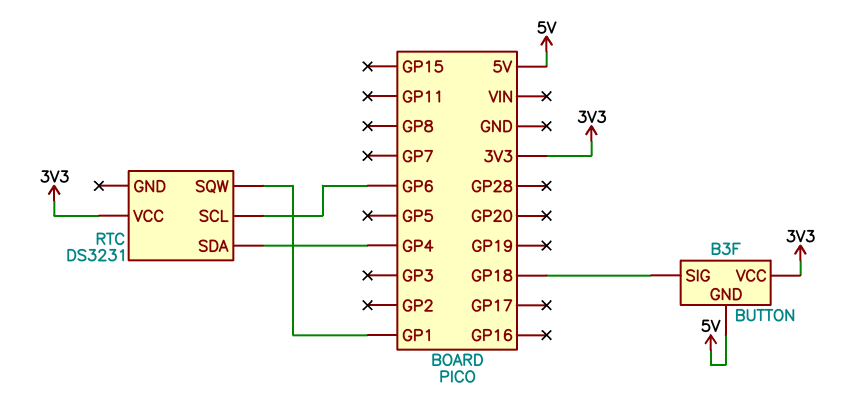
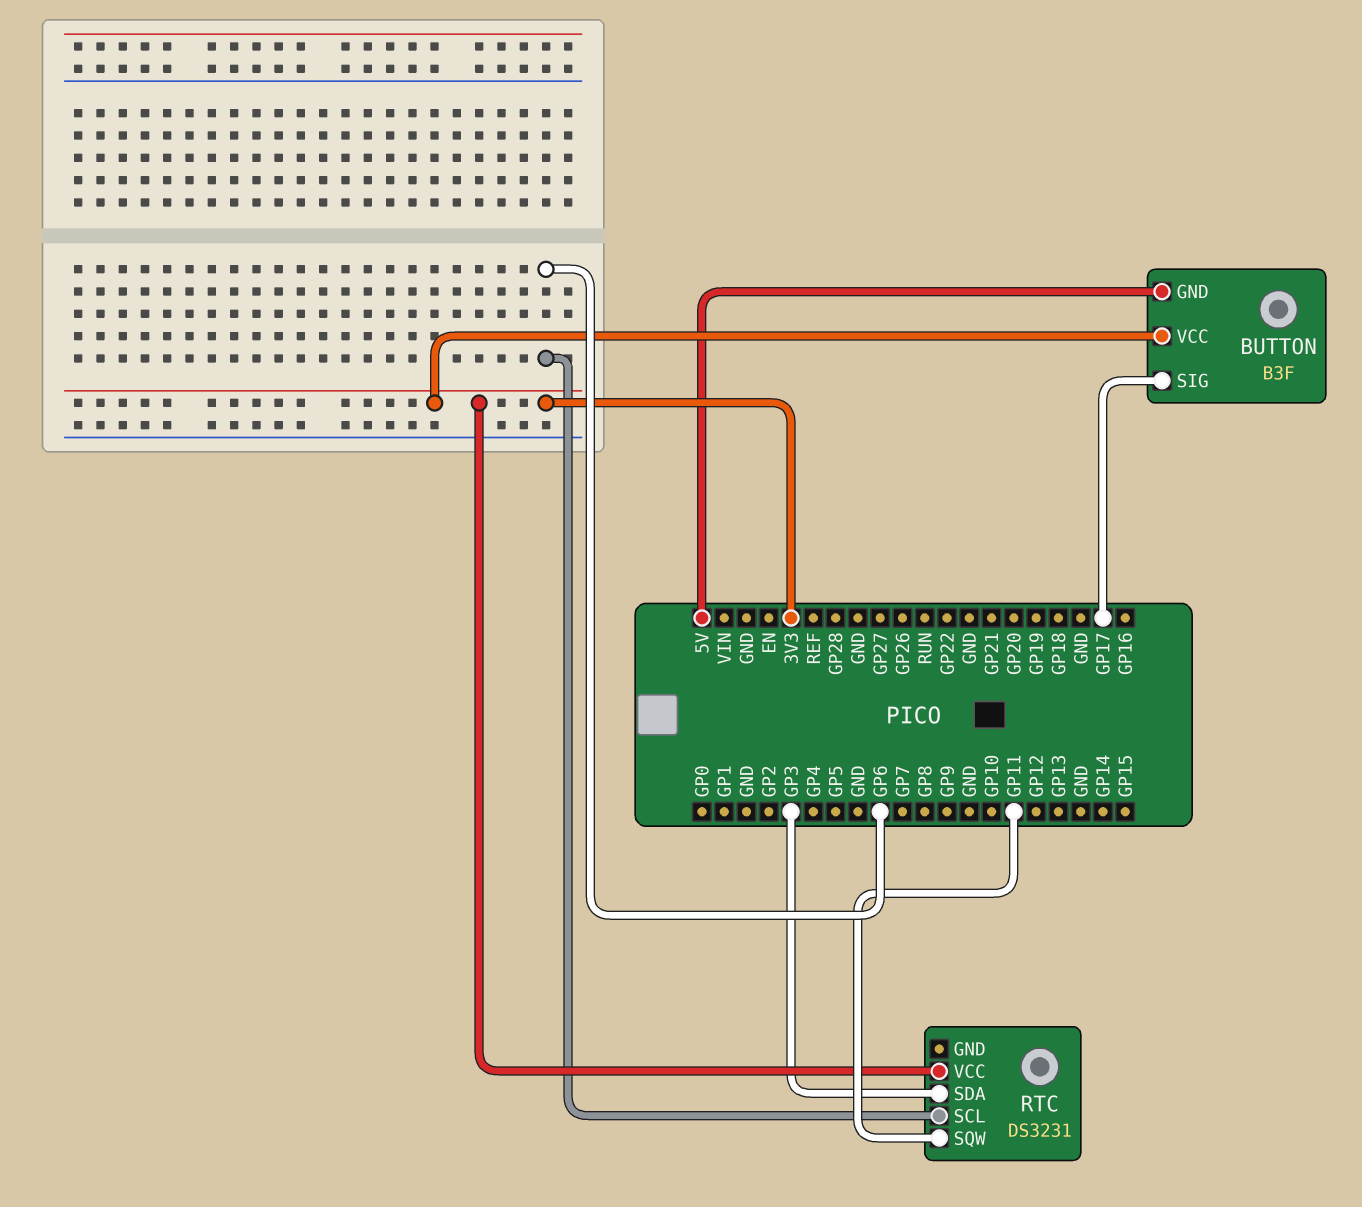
BUTTON pin SIG: GP18 -> GP17
RTC pin SDA: GP4 -> GP3
RTC pin SQW: GP1 -> GP11

